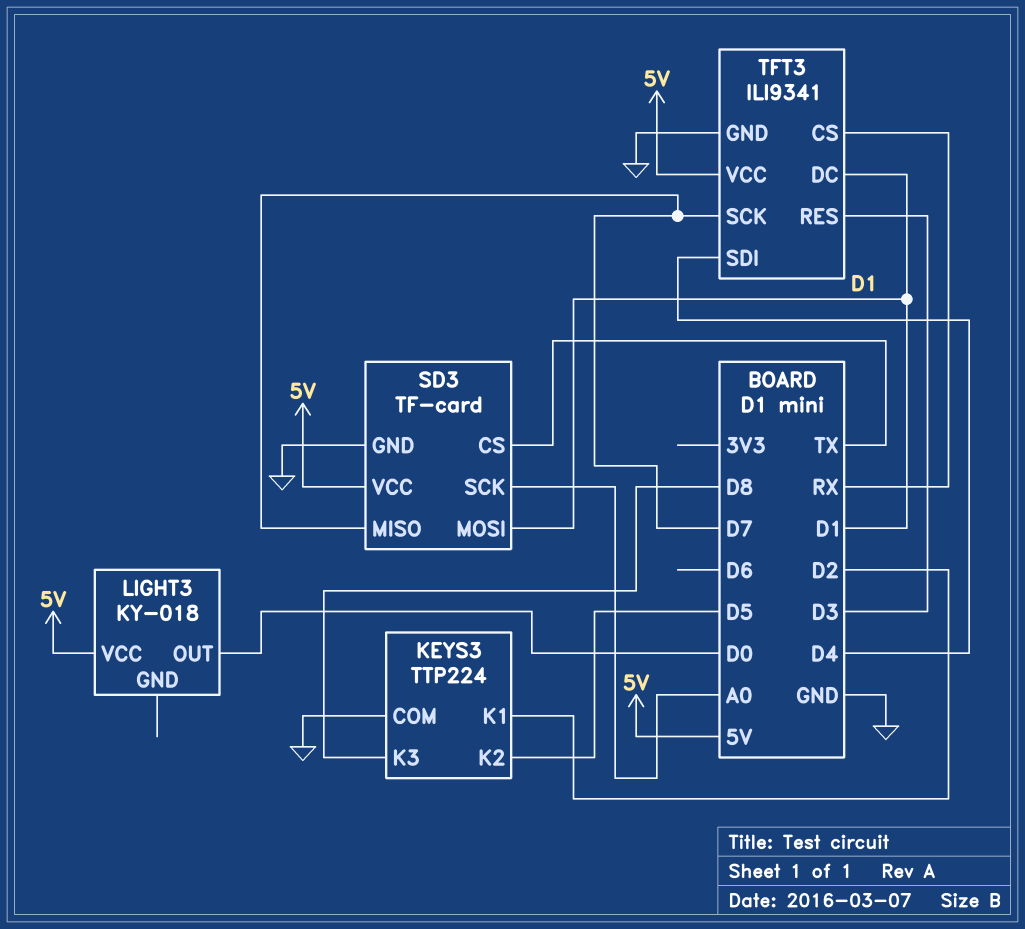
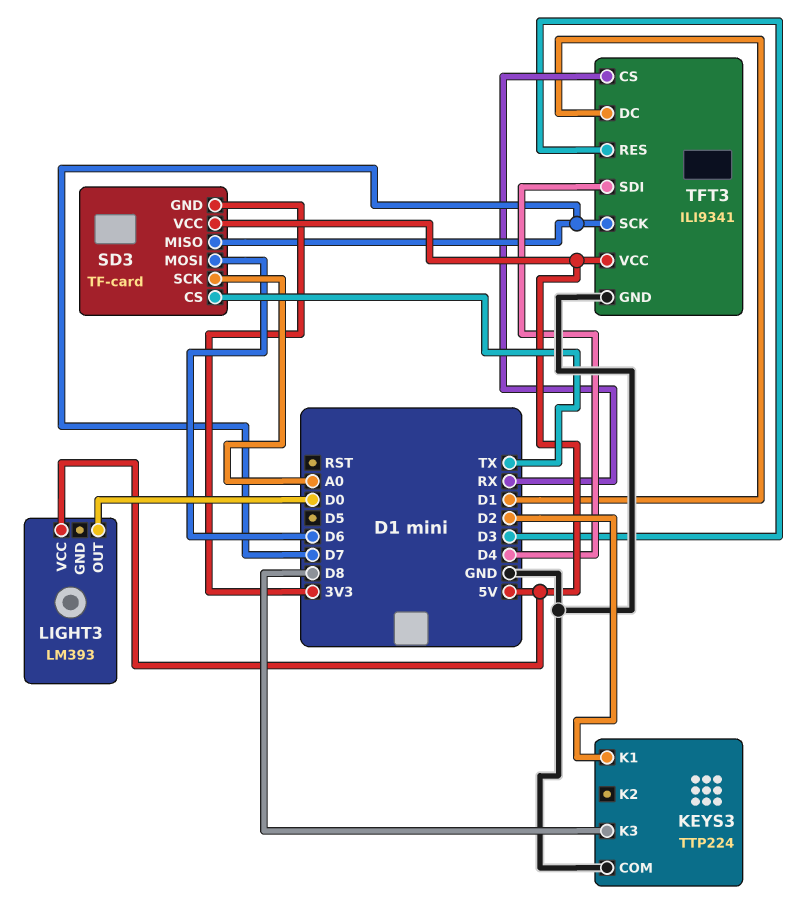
KEYS3 pin K2: D5 -> none
LIGHT3: KY-018 -> LM393
SD3 pin GND: GND -> 3V3
SD3 pin MOSI: D1 -> D6

